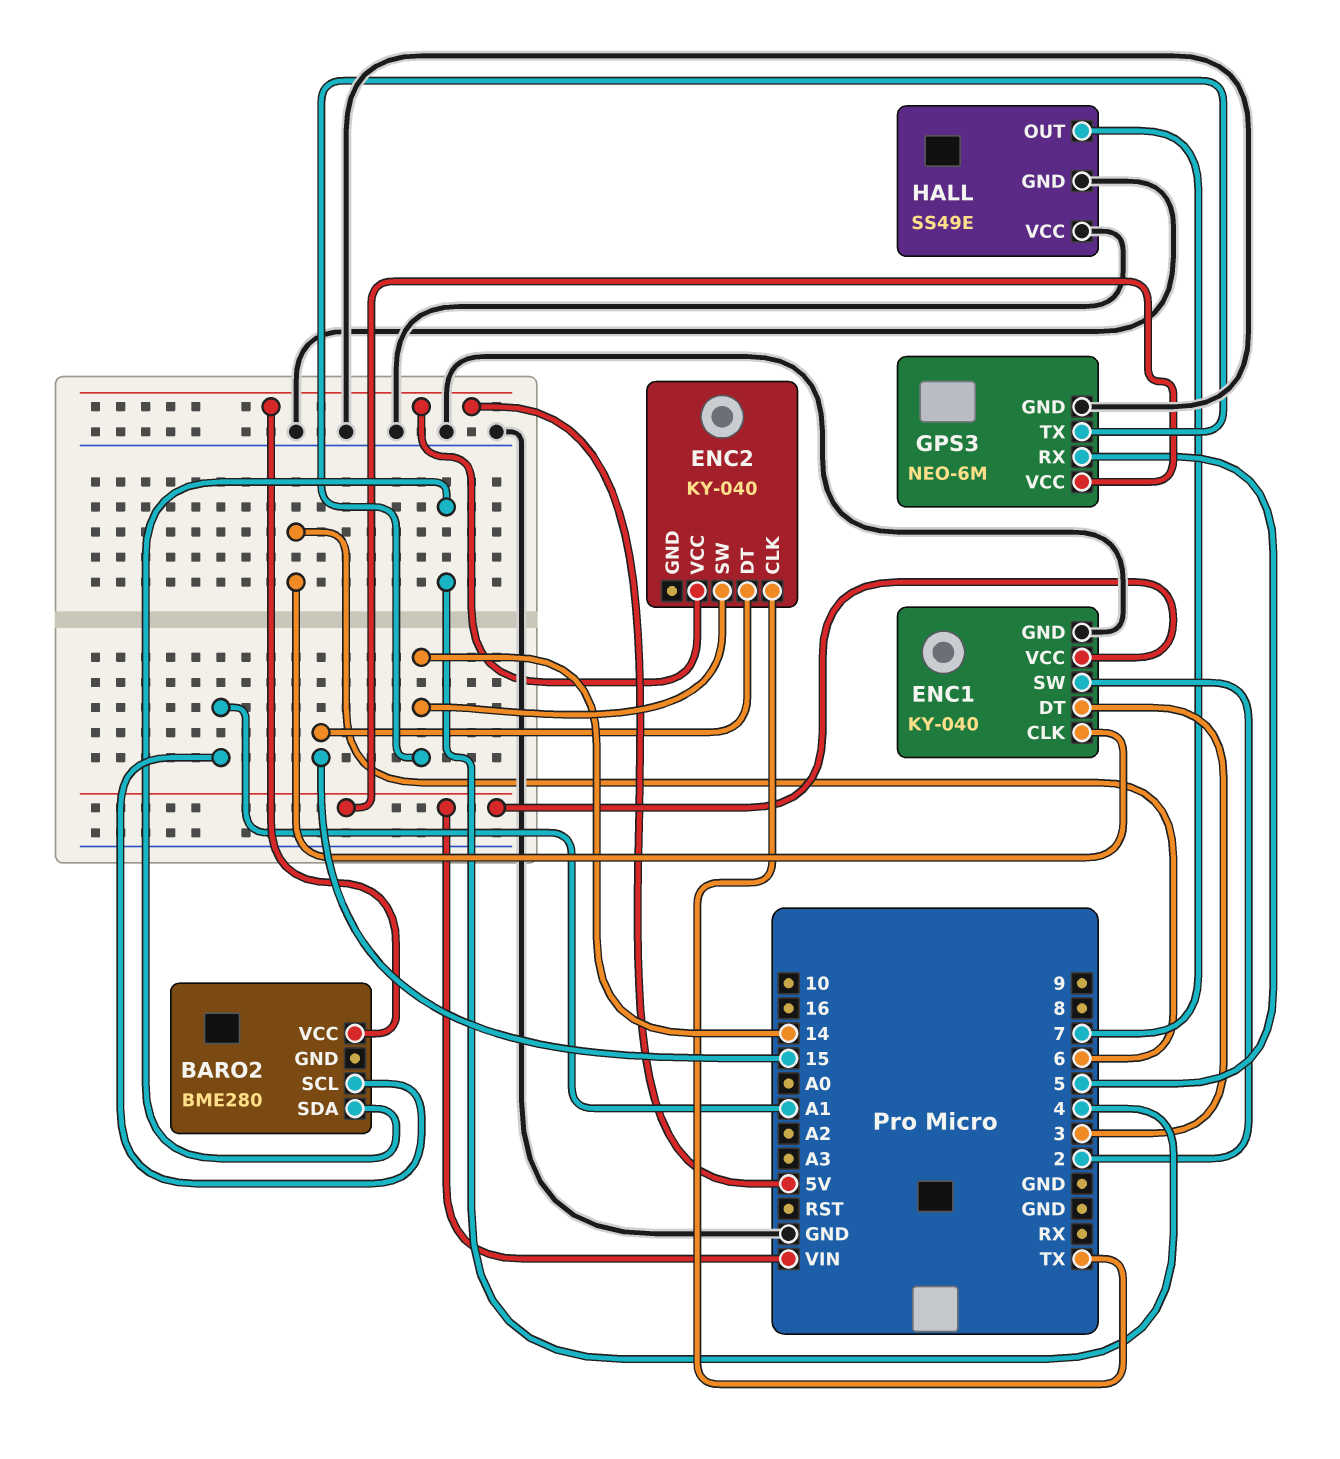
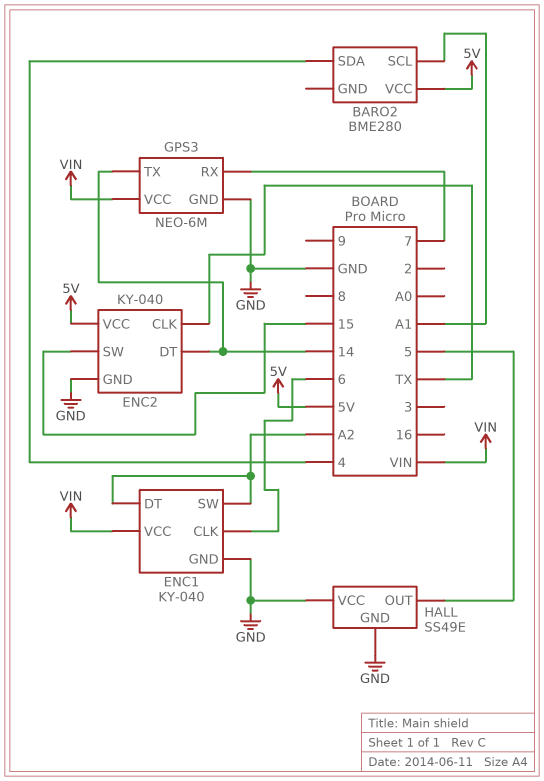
ENC1 pin DT: 3 -> A2
ENC1 pin SW: 2 -> A2
ENC2 pin DT: 15 -> 14
ENC2 pin GND: none -> GND
ENC2 pin SW: 14 -> 15
GPS3 pin RX: 5 -> 7
HALL pin OUT: 7 -> 5

